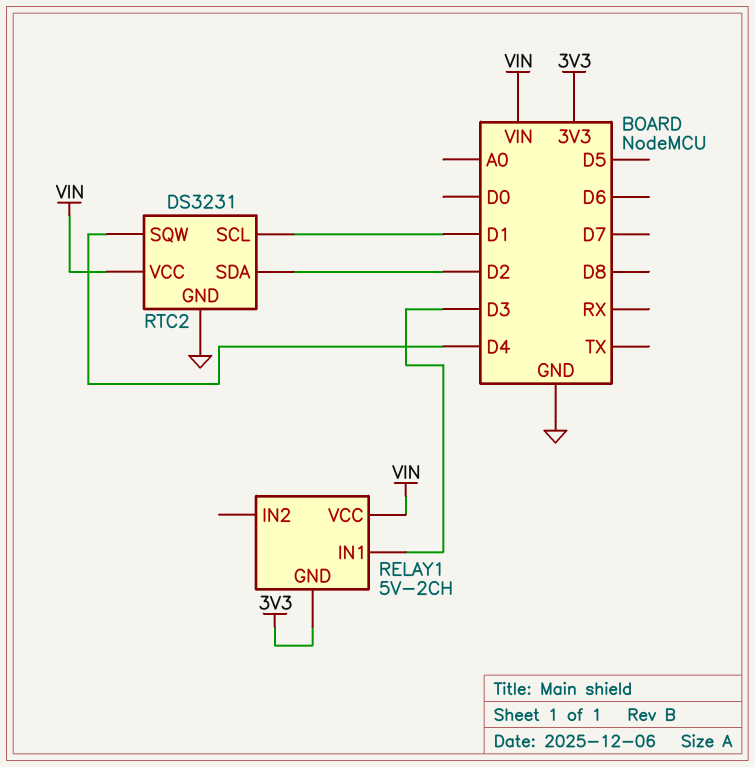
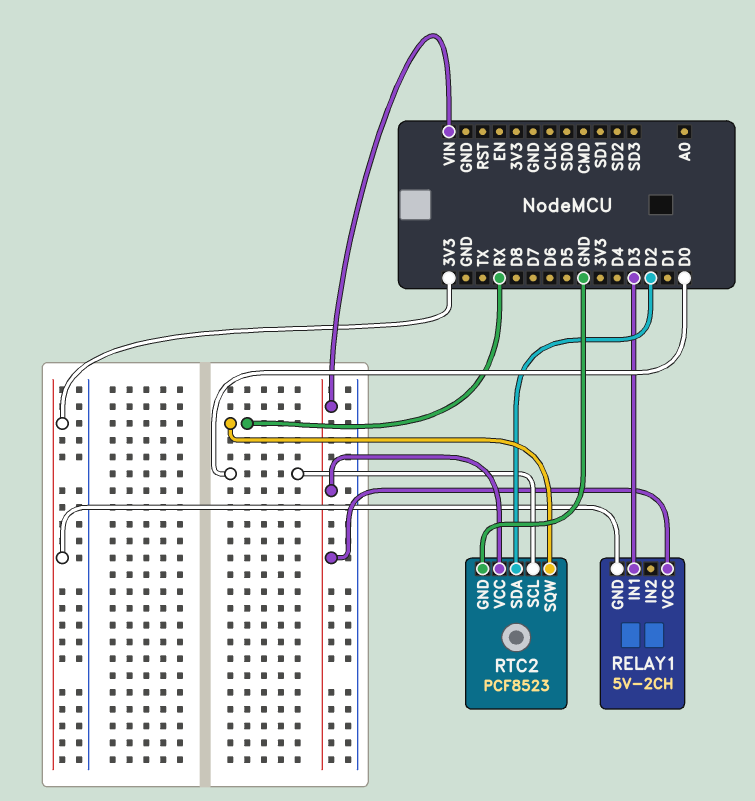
RTC2: DS3231 -> PCF8523
RTC2 pin SCL: D1 -> D0
RTC2 pin SQW: D4 -> RX

